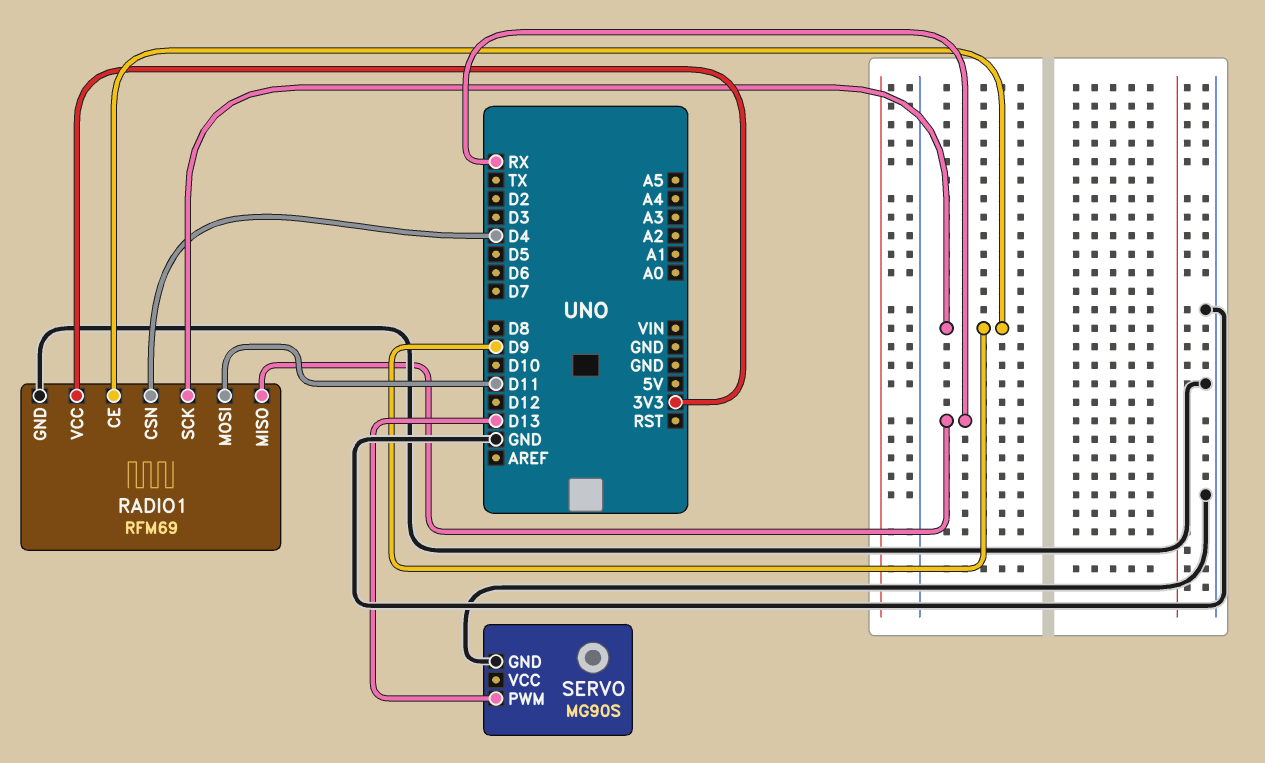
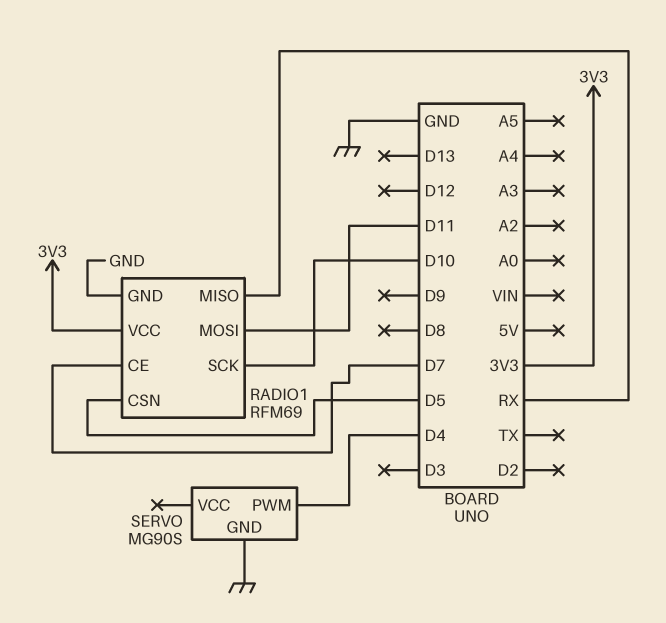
RADIO1 pin CE: D9 -> D7
RADIO1 pin CSN: D4 -> D5
RADIO1 pin SCK: D9 -> D10
SERVO pin PWM: D13 -> D4

